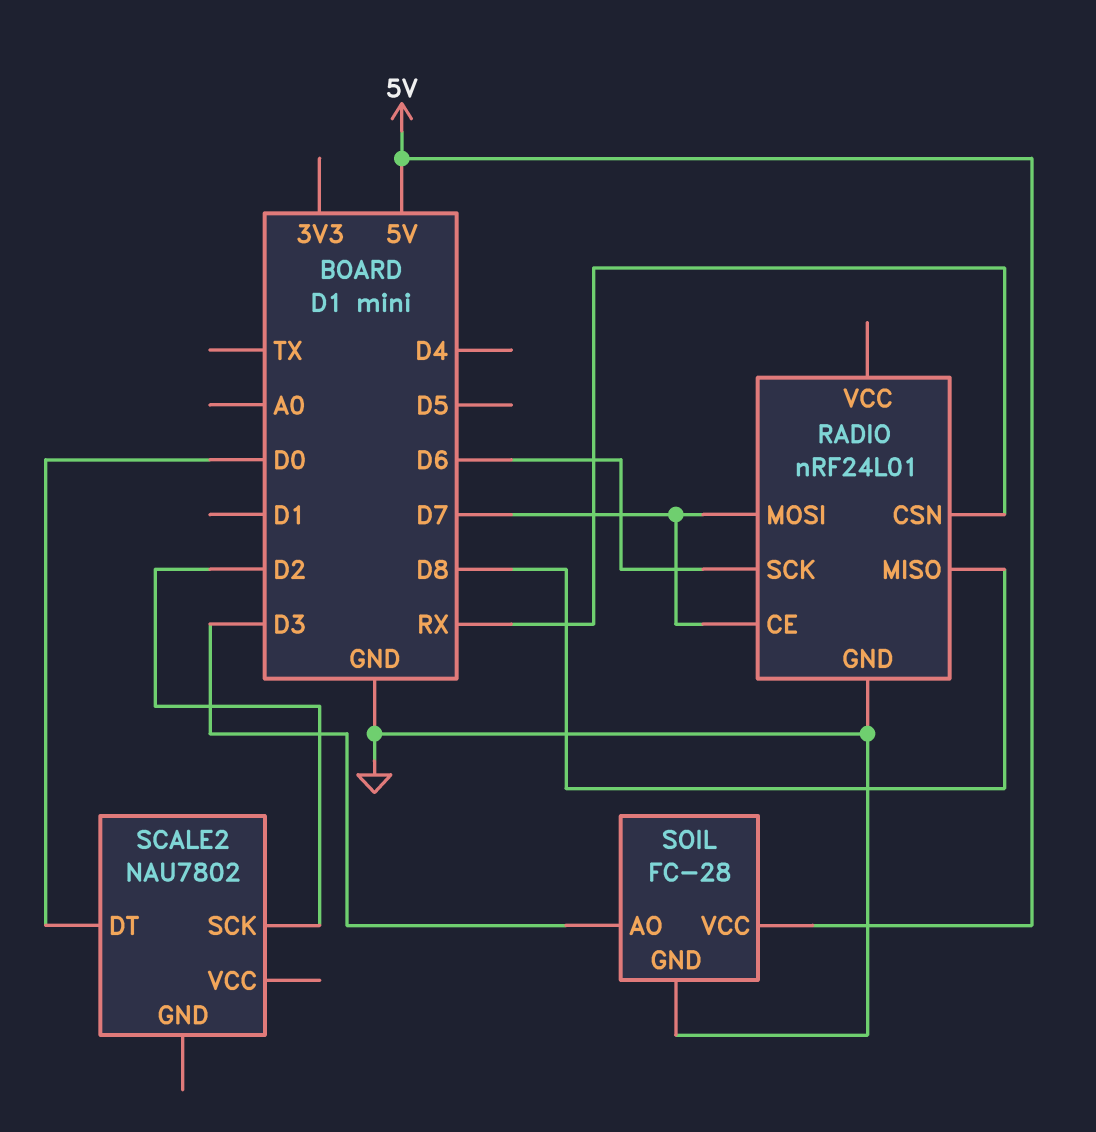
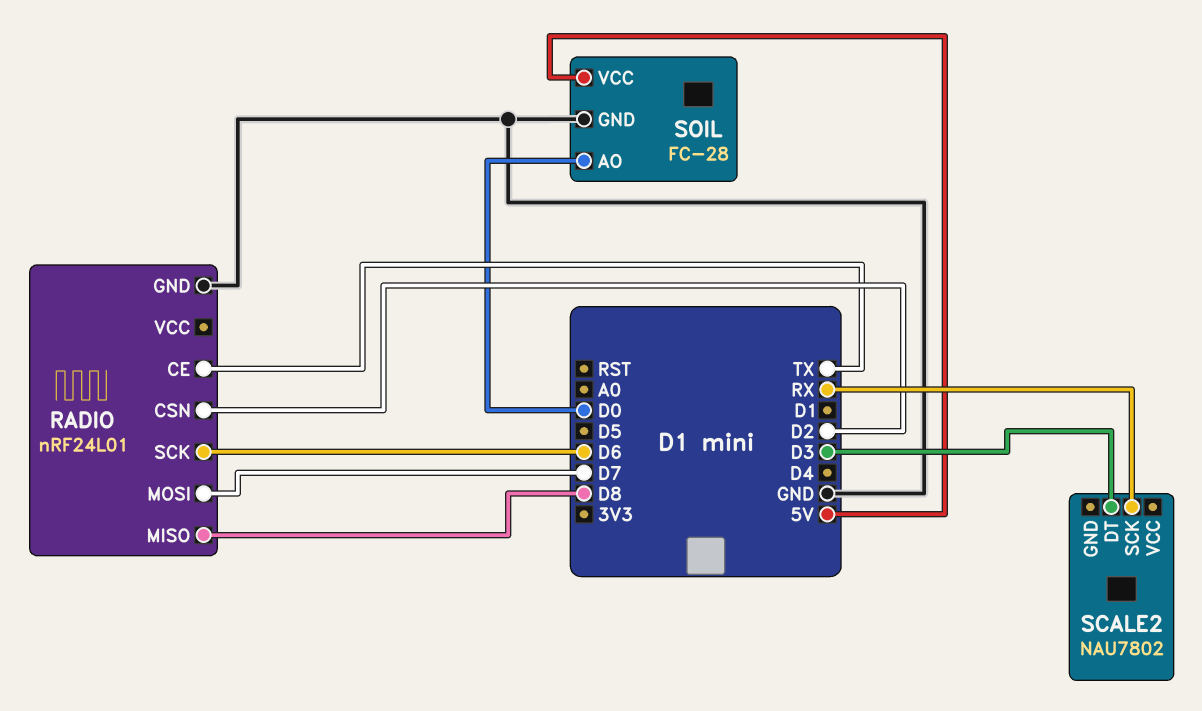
RADIO pin CE: D7 -> TX
RADIO pin CSN: RX -> D2
SCALE2 pin DT: D0 -> D3
SCALE2 pin SCK: D2 -> RX
SOIL pin AO: D3 -> D0

